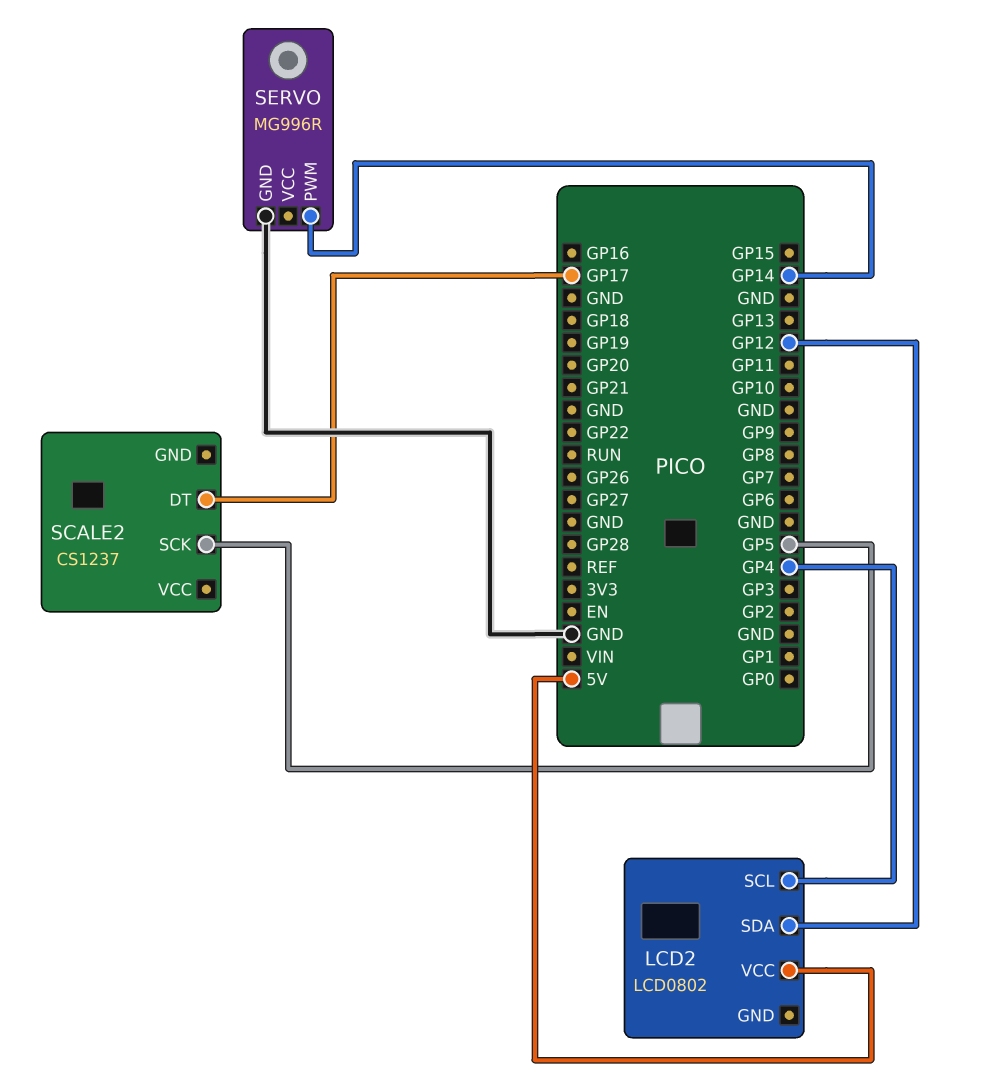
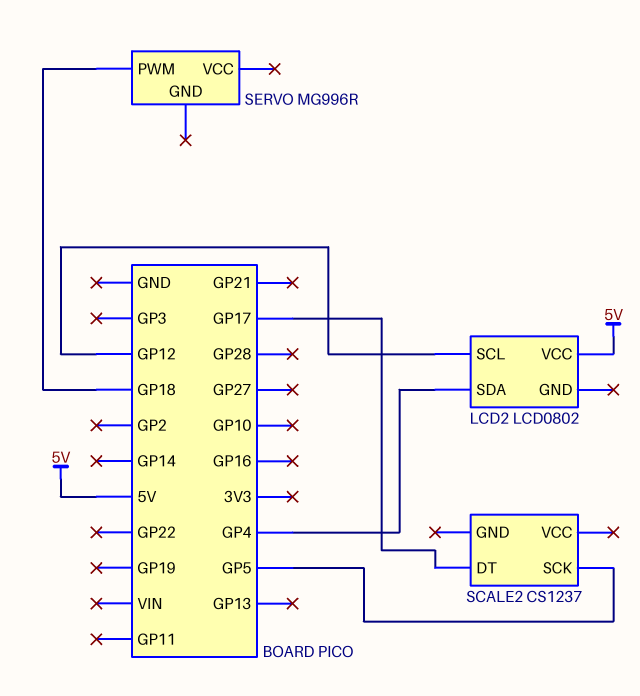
LCD2 pin SCL: GP4 -> GP12
LCD2 pin SDA: GP12 -> GP4
SERVO pin GND: GND -> none
SERVO pin PWM: GP14 -> GP18

